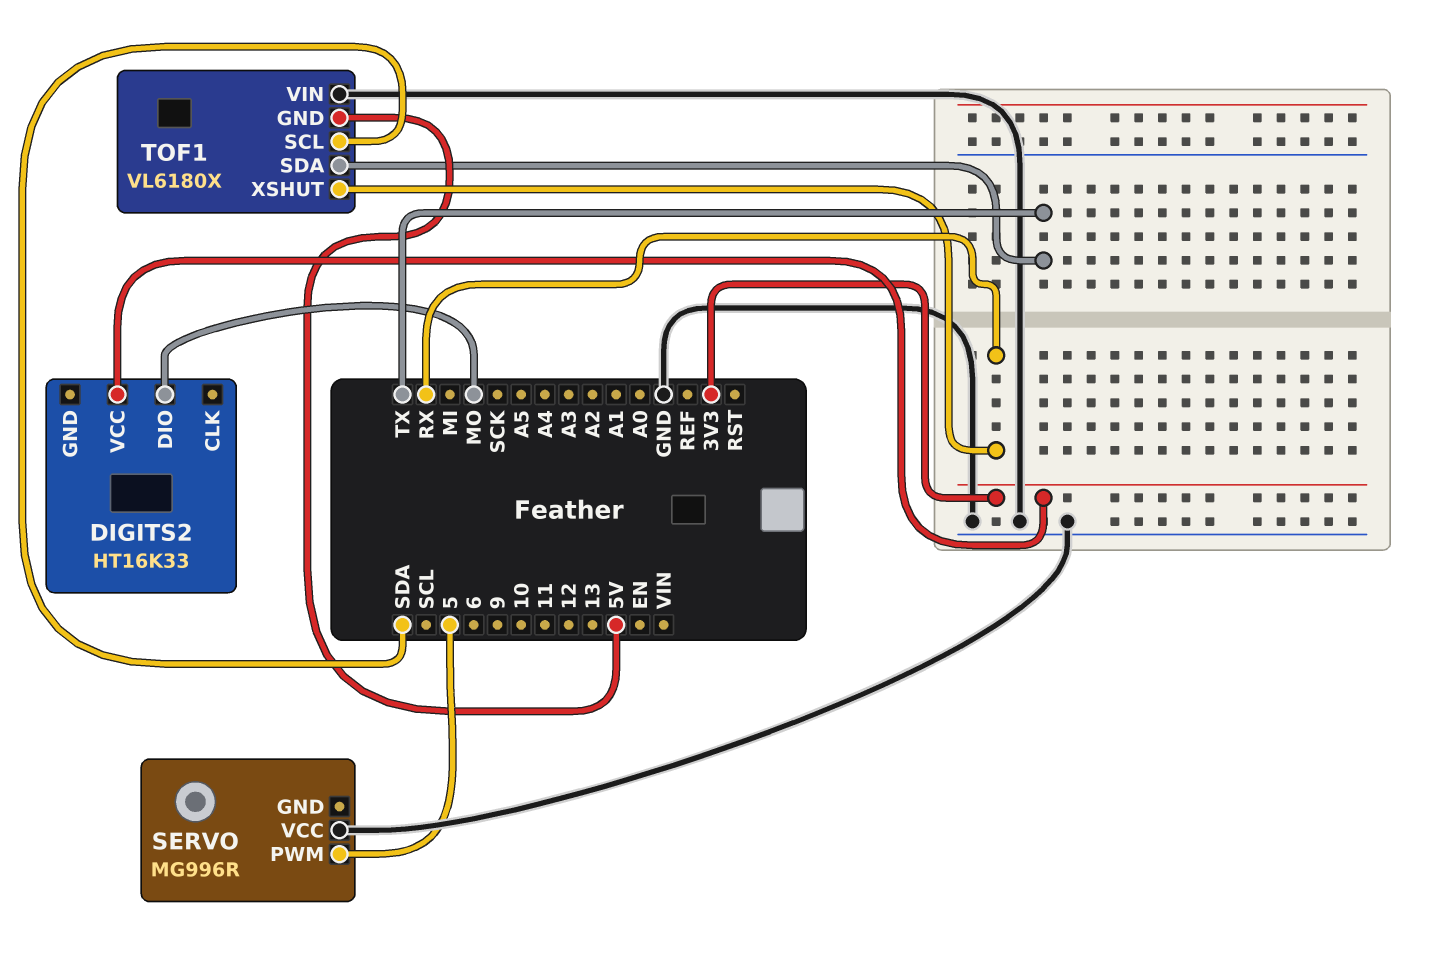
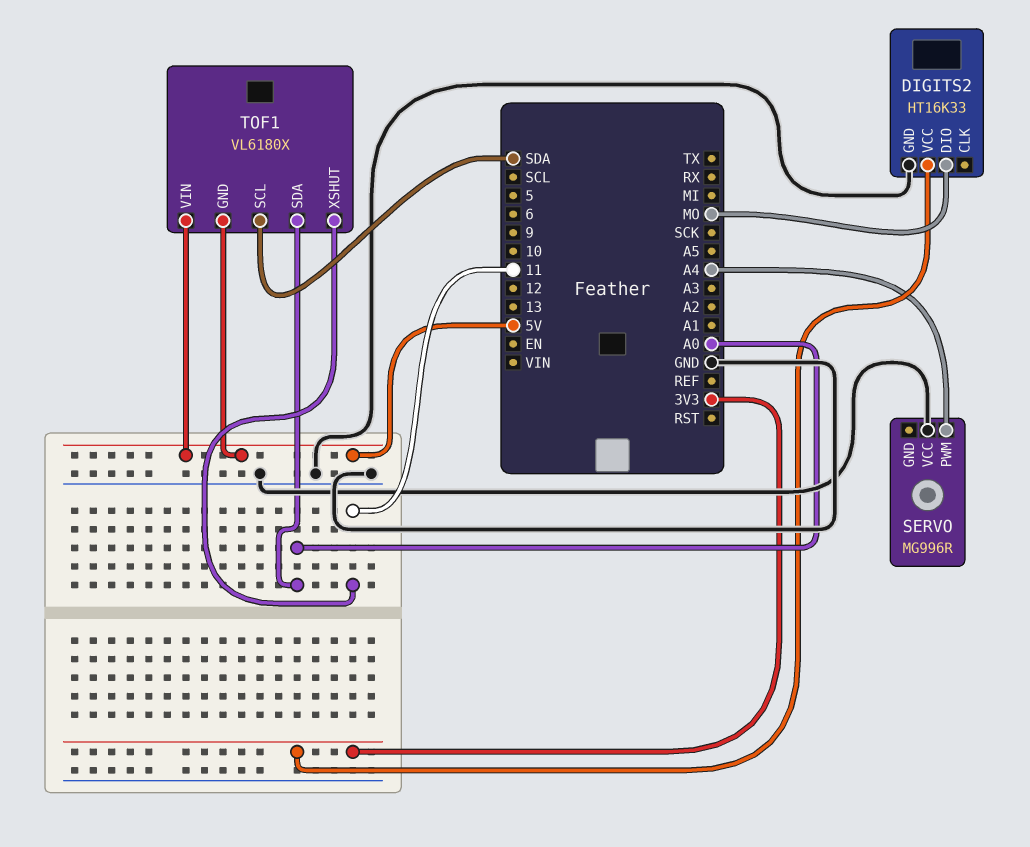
DIGITS2 pin GND: none -> GND
SERVO pin PWM: 5 -> A4
TOF1 pin SDA: TX -> A0
TOF1 pin VIN: GND -> 5V
TOF1 pin XSHUT: RX -> 11

